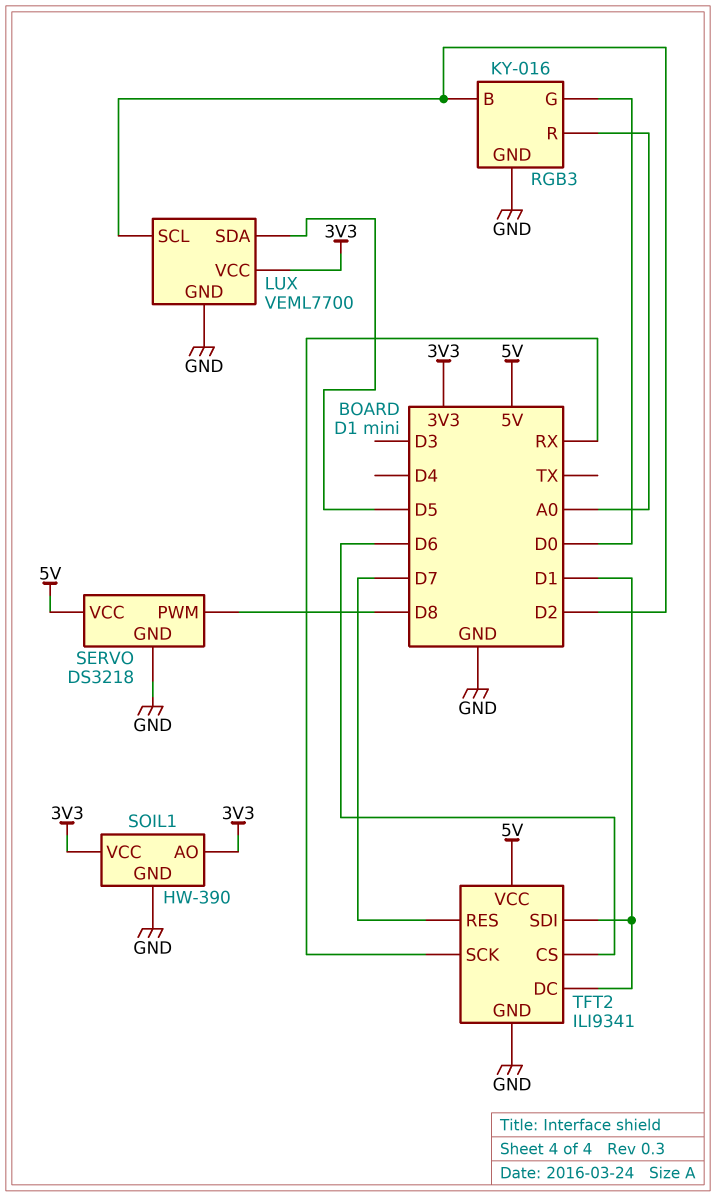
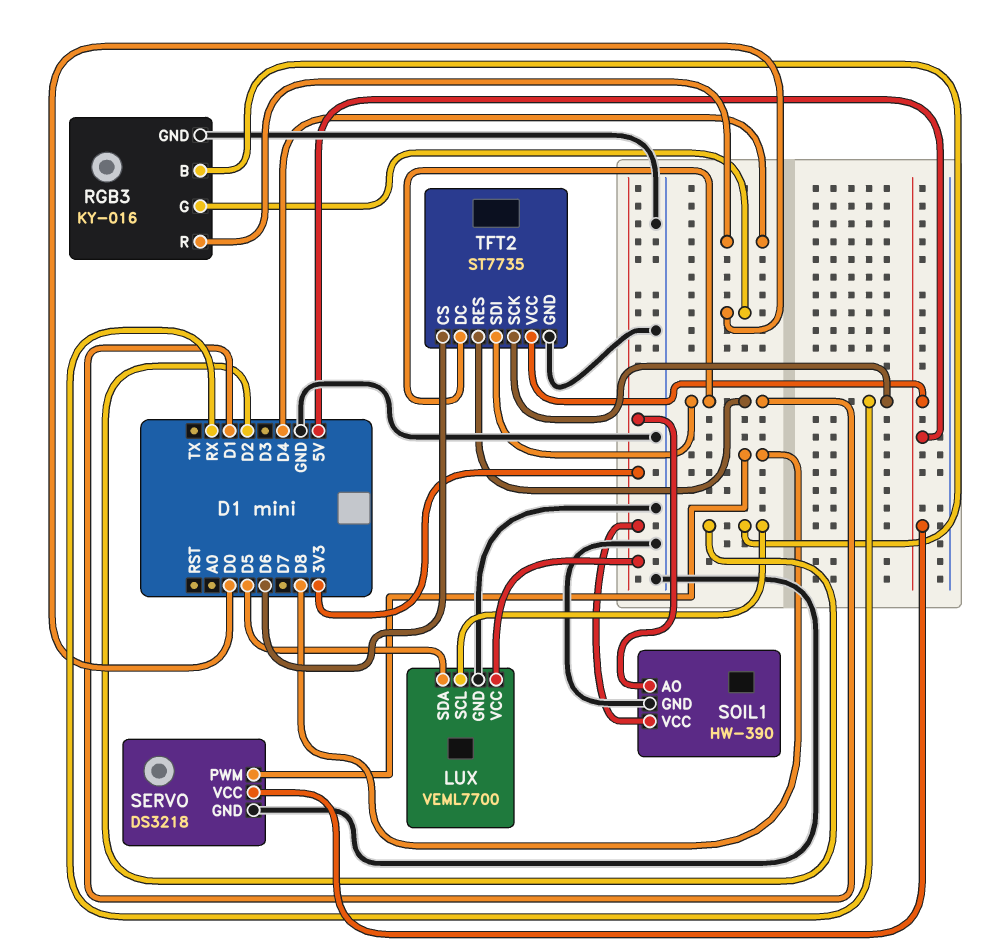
RGB3 pin R: A0 -> D4
TFT2: ILI9341 -> ST7735
TFT2 pin RES: D7 -> D1

